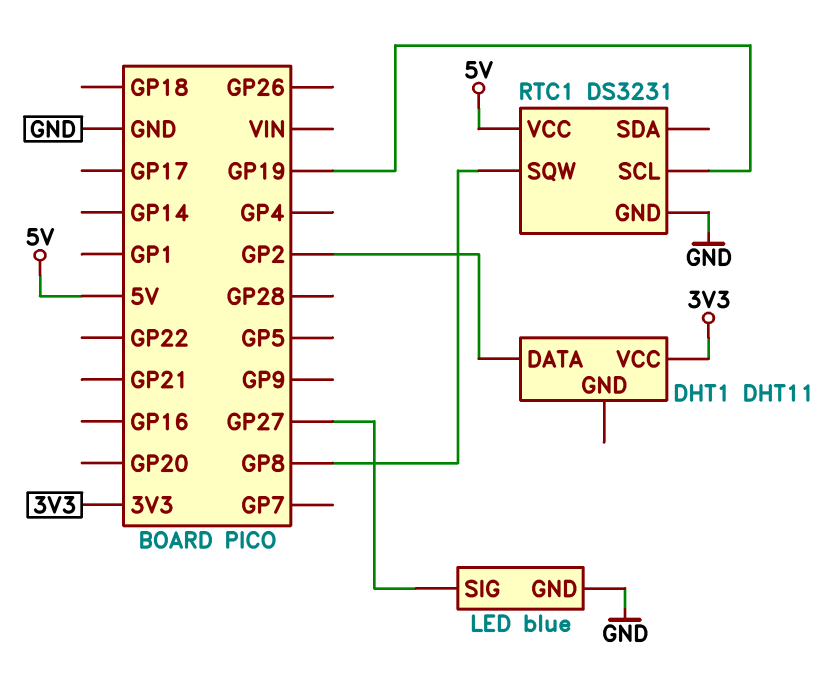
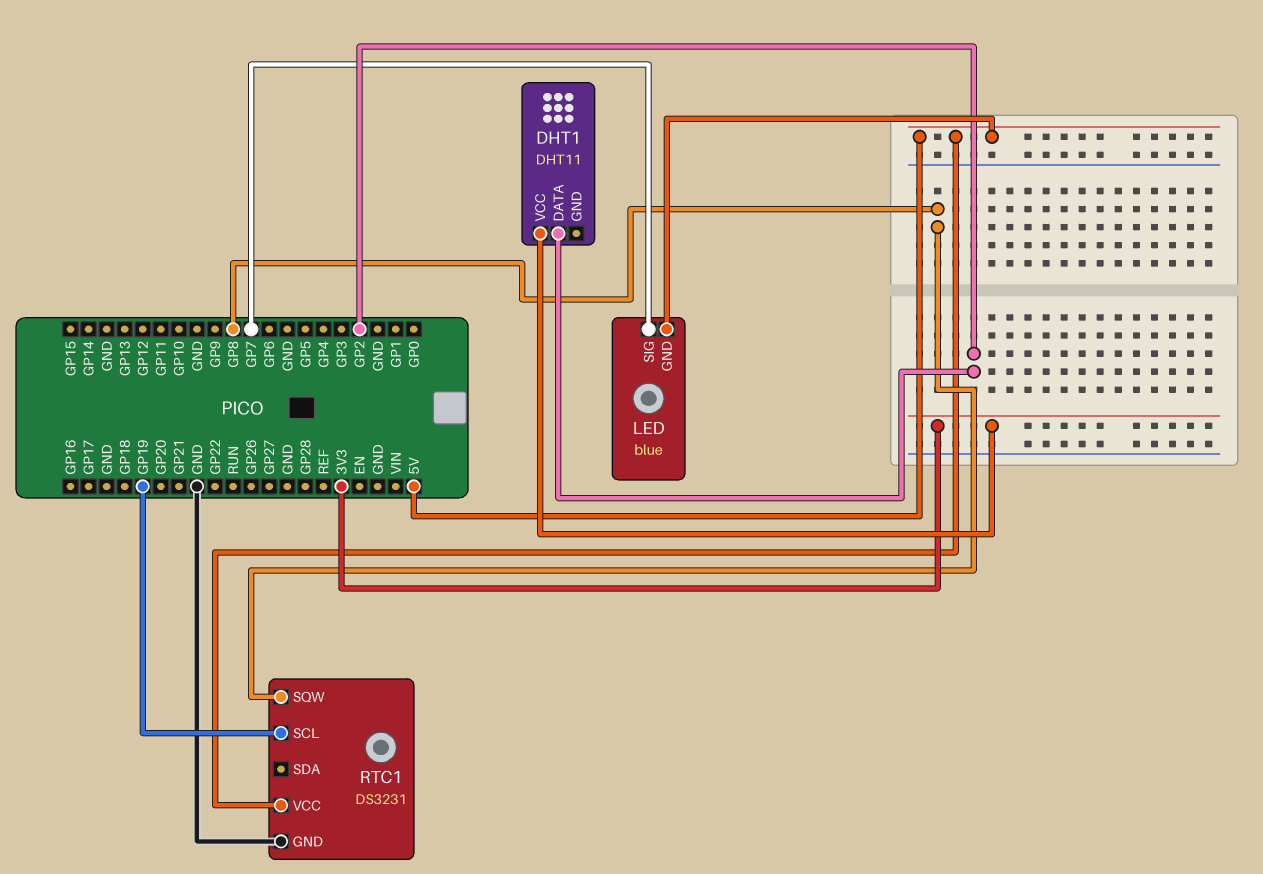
LED pin GND: GND -> 5V
LED pin SIG: GP27 -> GP7

